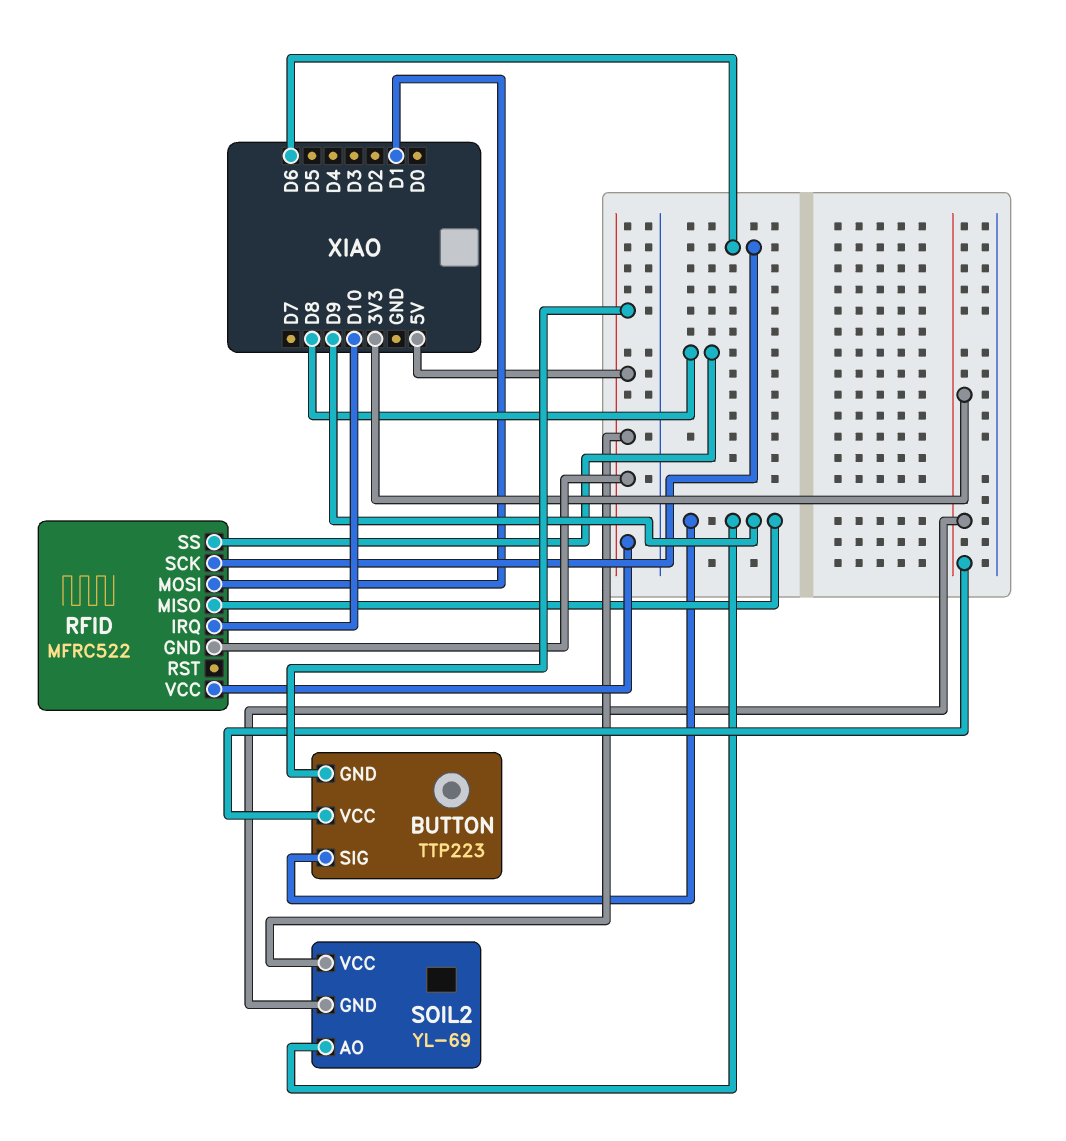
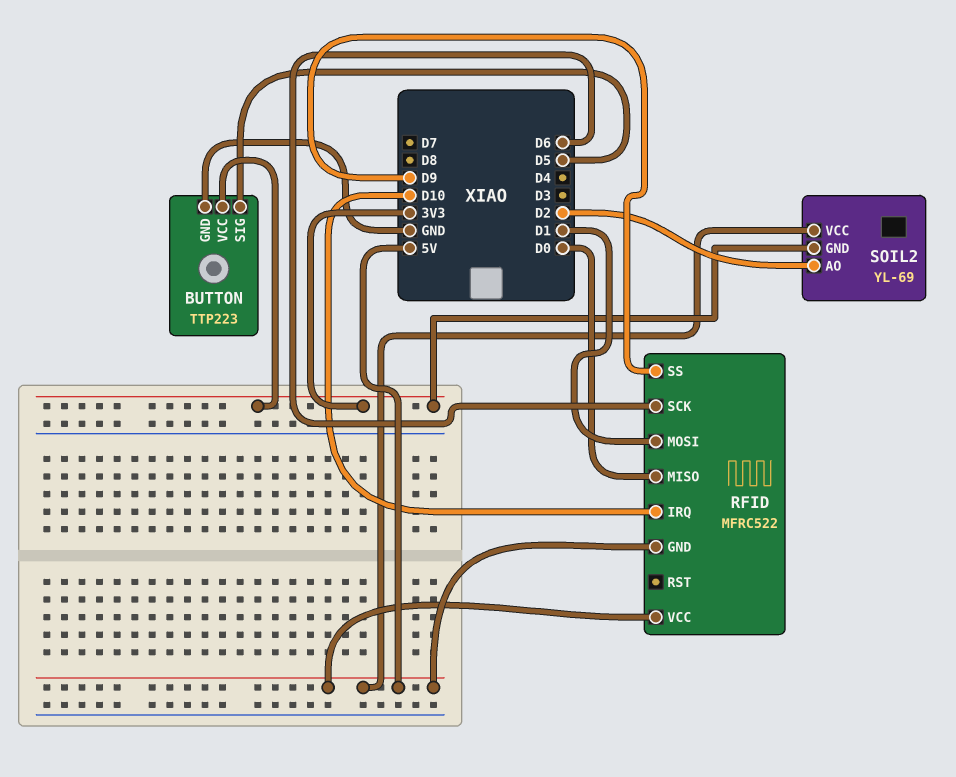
BUTTON pin GND: 5V -> GND
BUTTON pin SIG: D9 -> D5
RFID pin MISO: D9 -> D0
RFID pin SS: D8 -> D9
SOIL2 pin AO: D9 -> D2

